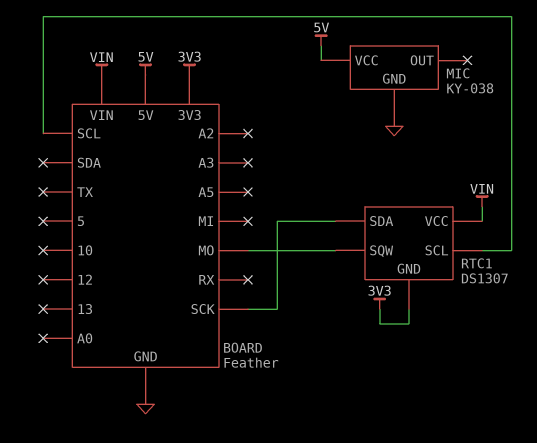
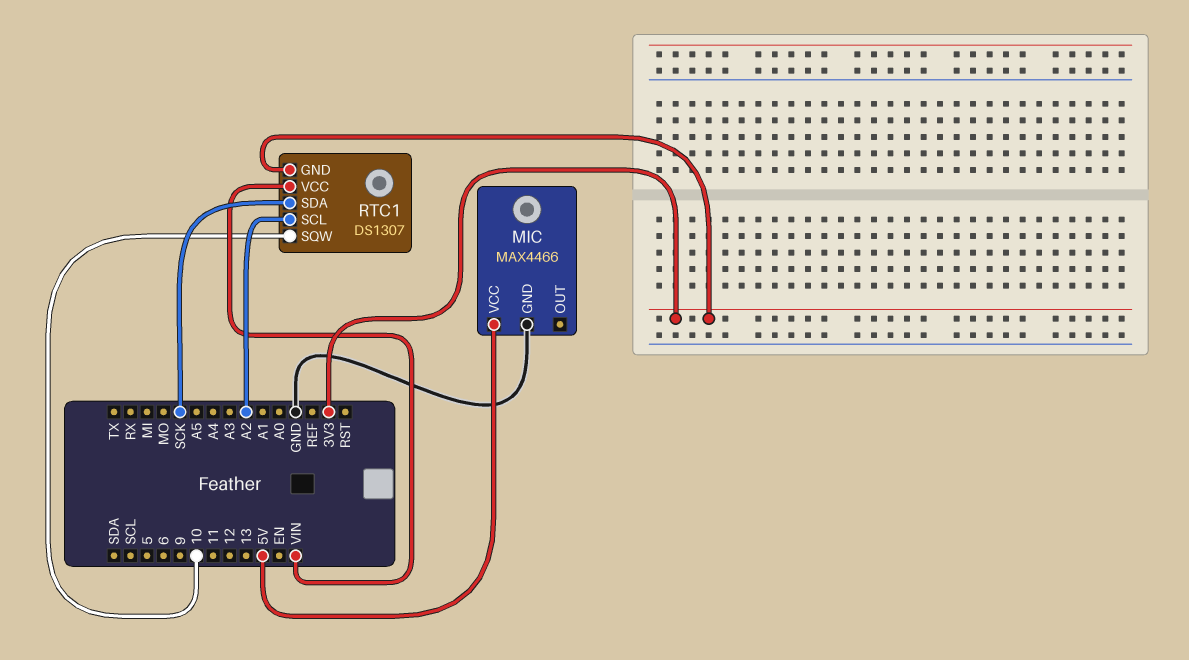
MIC: KY-038 -> MAX4466
RTC1 pin SCL: SCL -> A2
RTC1 pin SQW: MO -> 10

